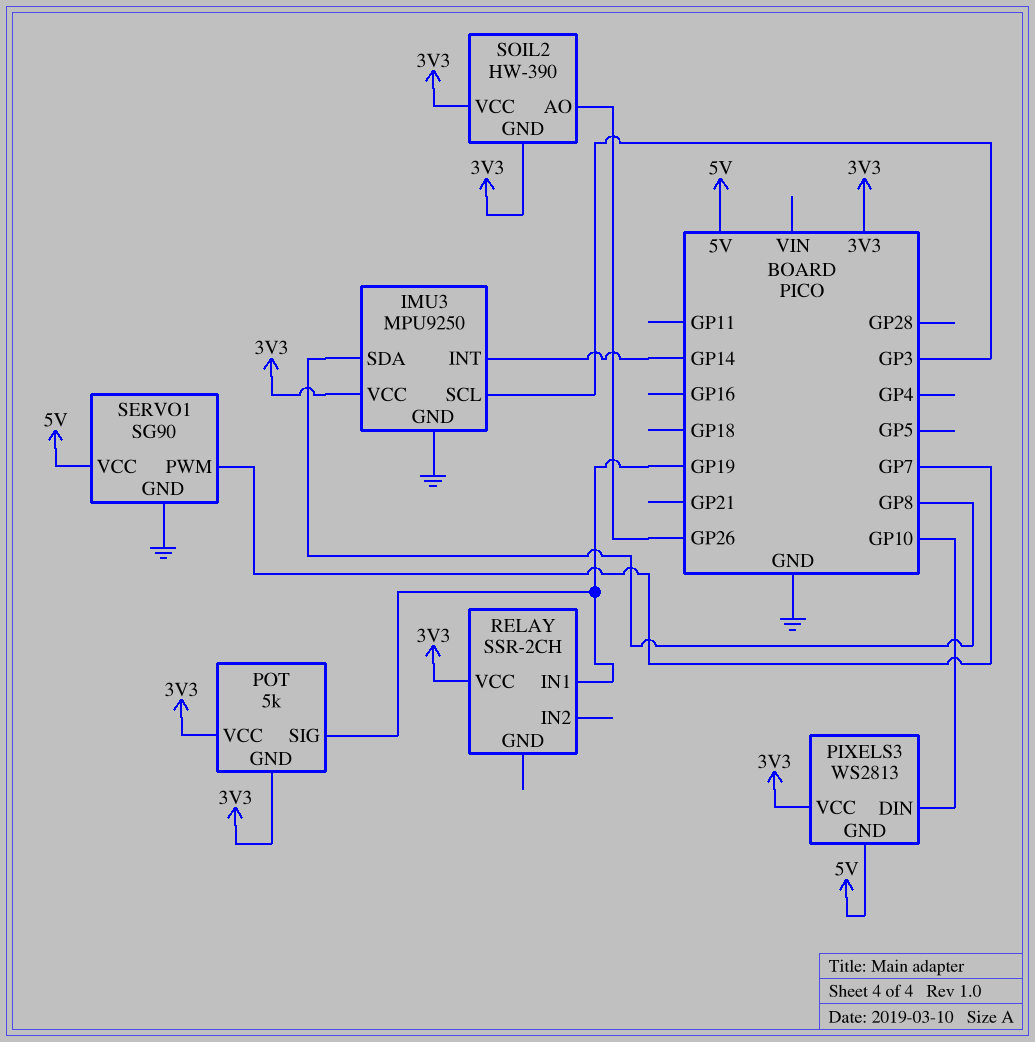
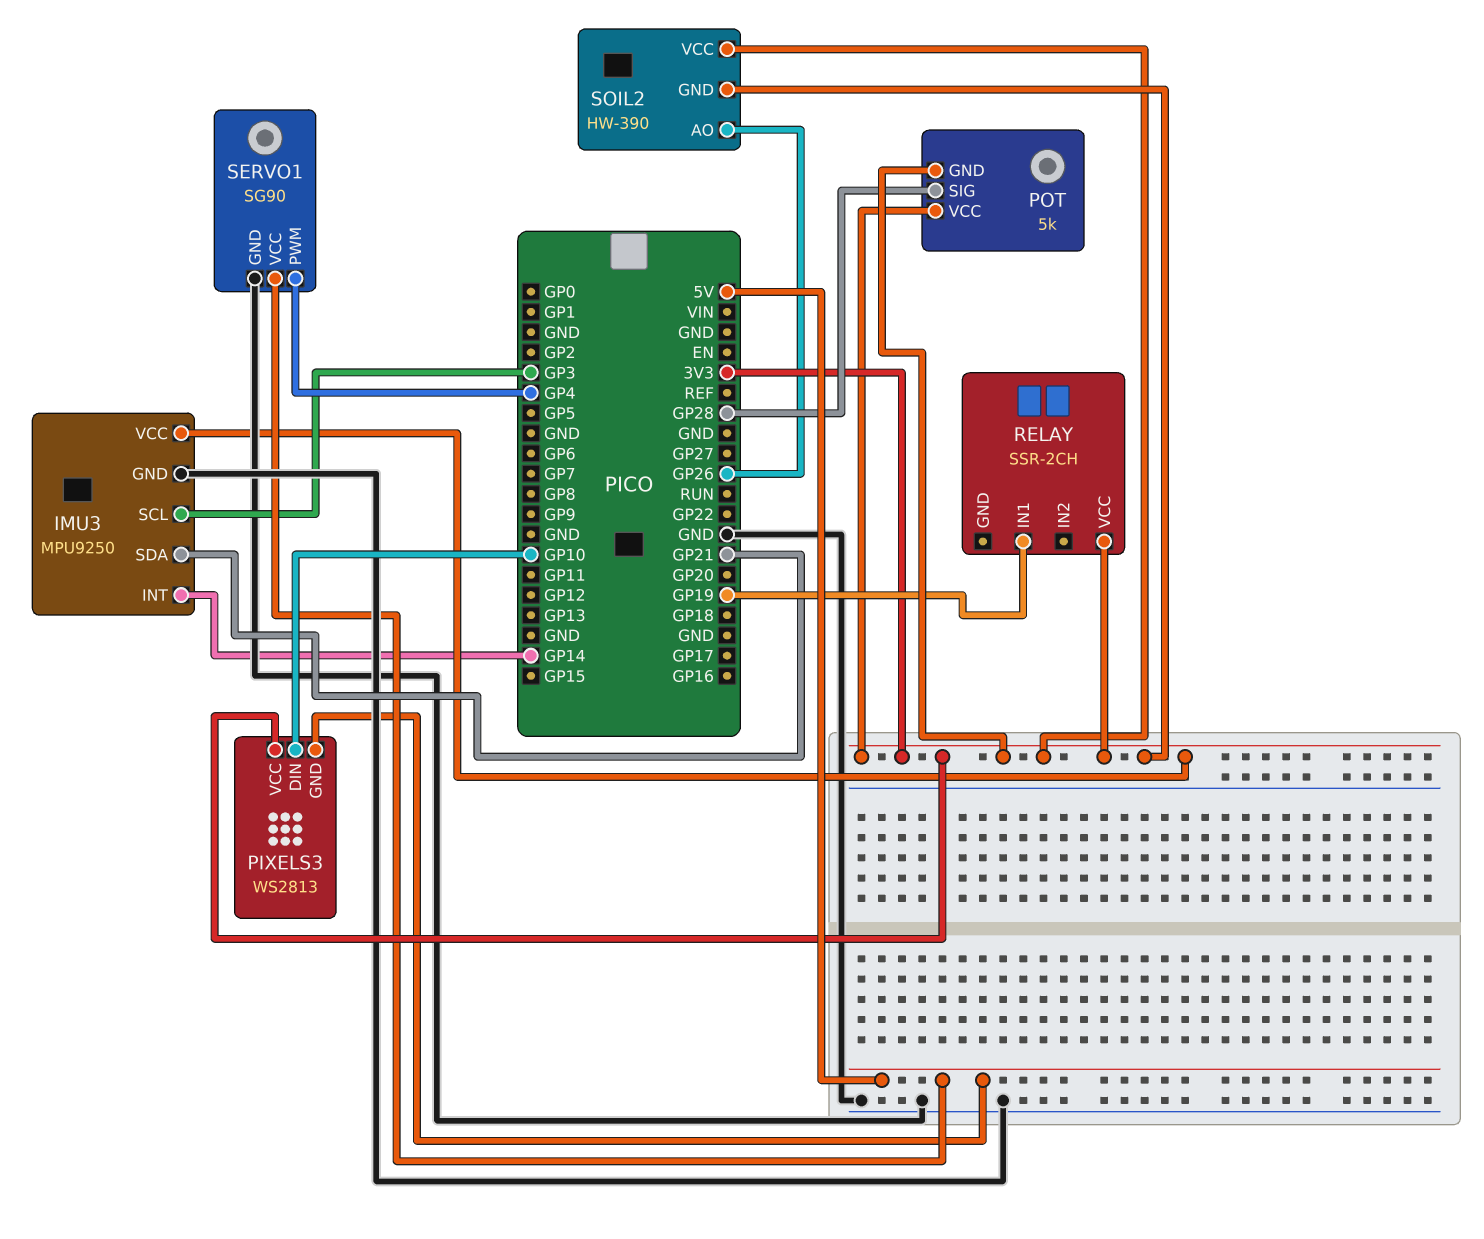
IMU3 pin SDA: GP8 -> GP21
POT pin SIG: GP19 -> GP28
SERVO1 pin PWM: GP7 -> GP4

